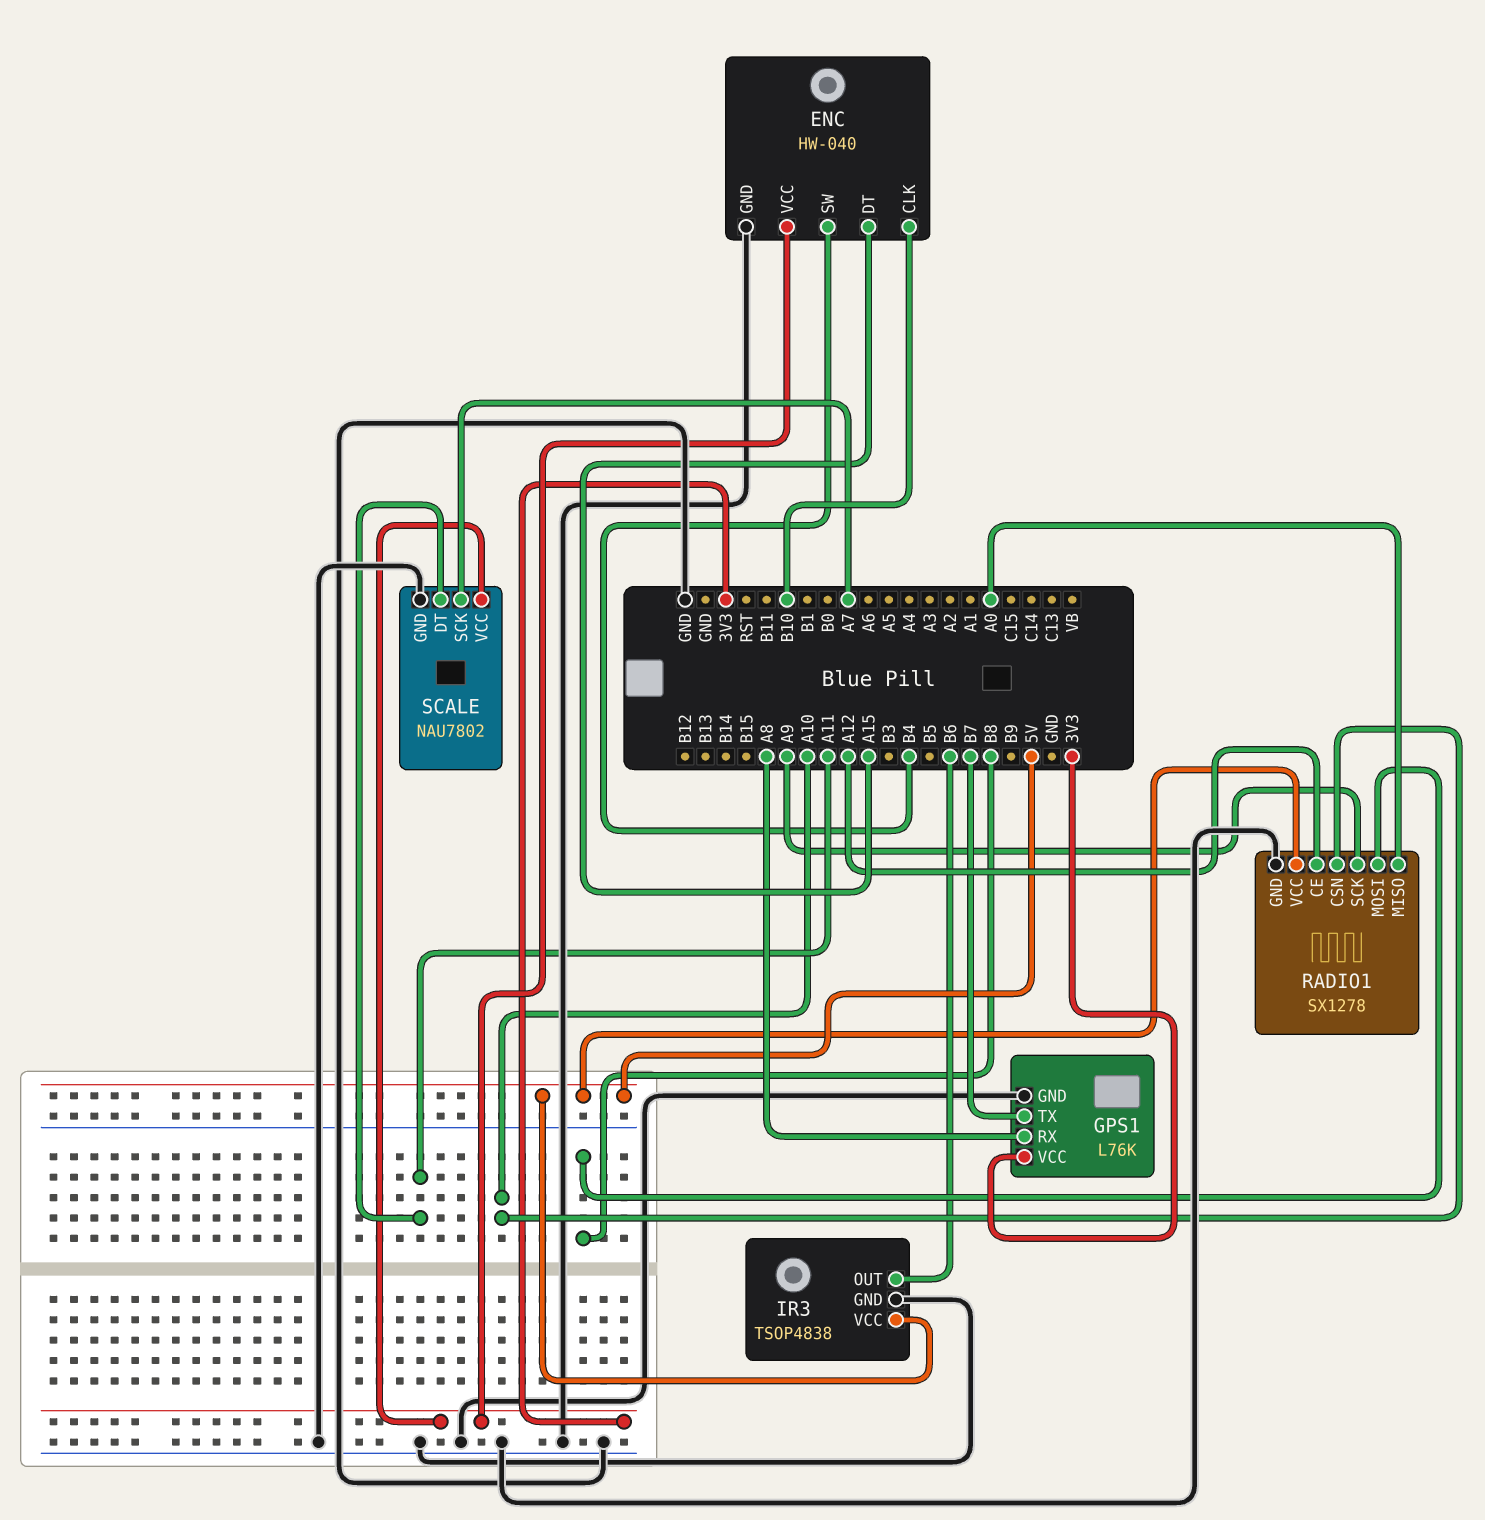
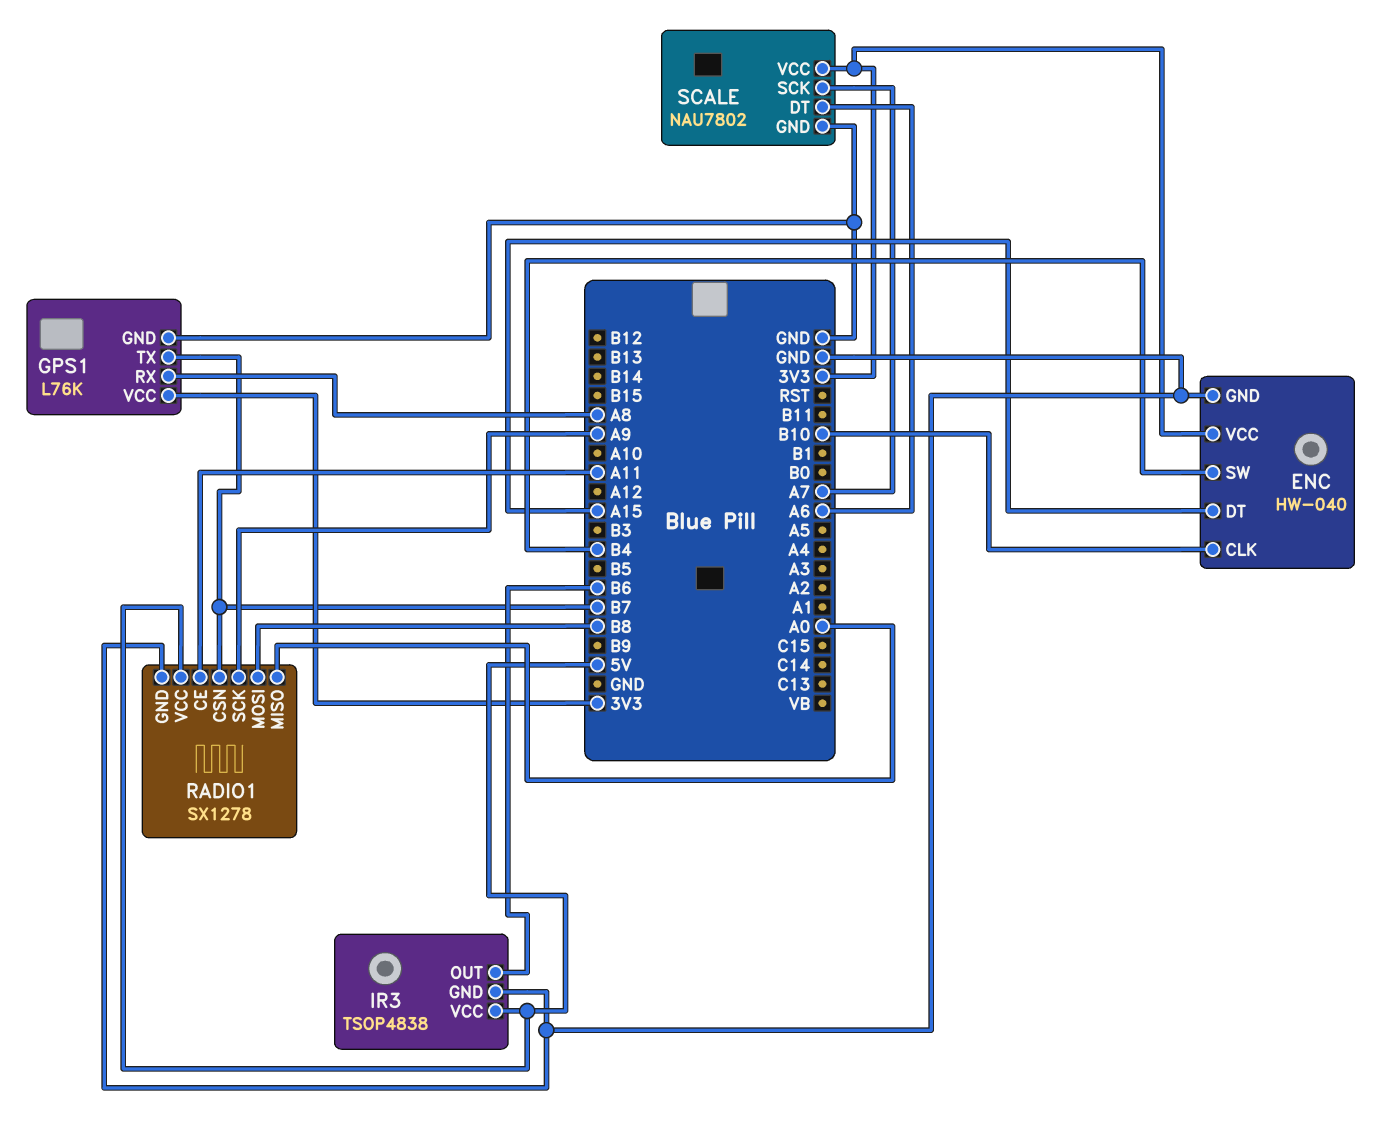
RADIO1 pin CE: A12 -> A11
RADIO1 pin CSN: A10 -> B7
SCALE pin DT: A11 -> A6

